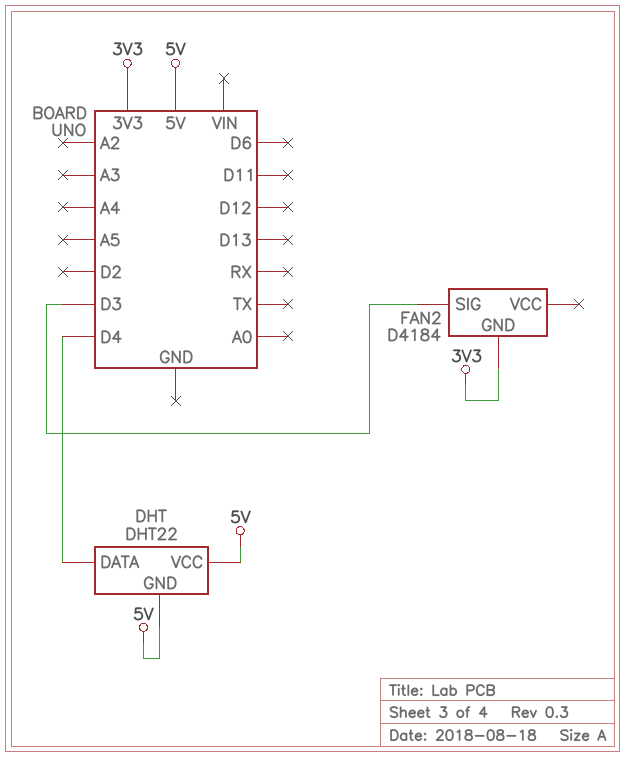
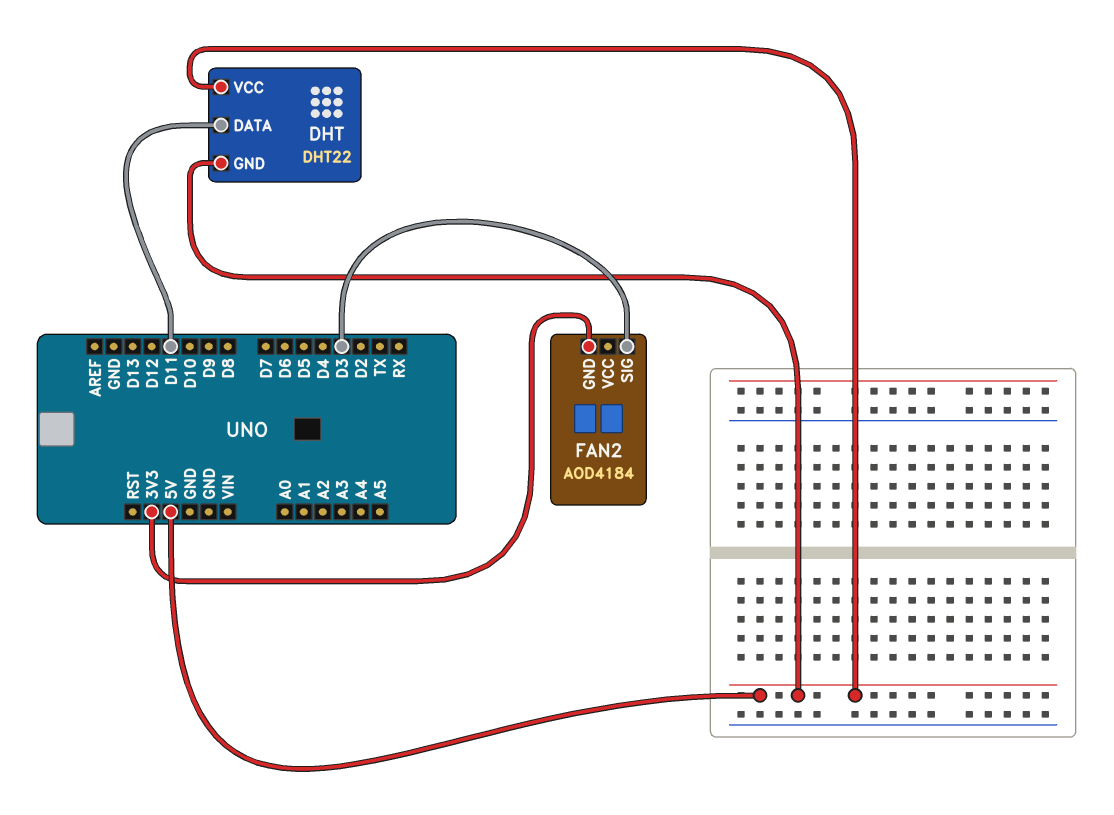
DHT pin DATA: D4 -> D11
FAN2: D4184 -> AOD4184

